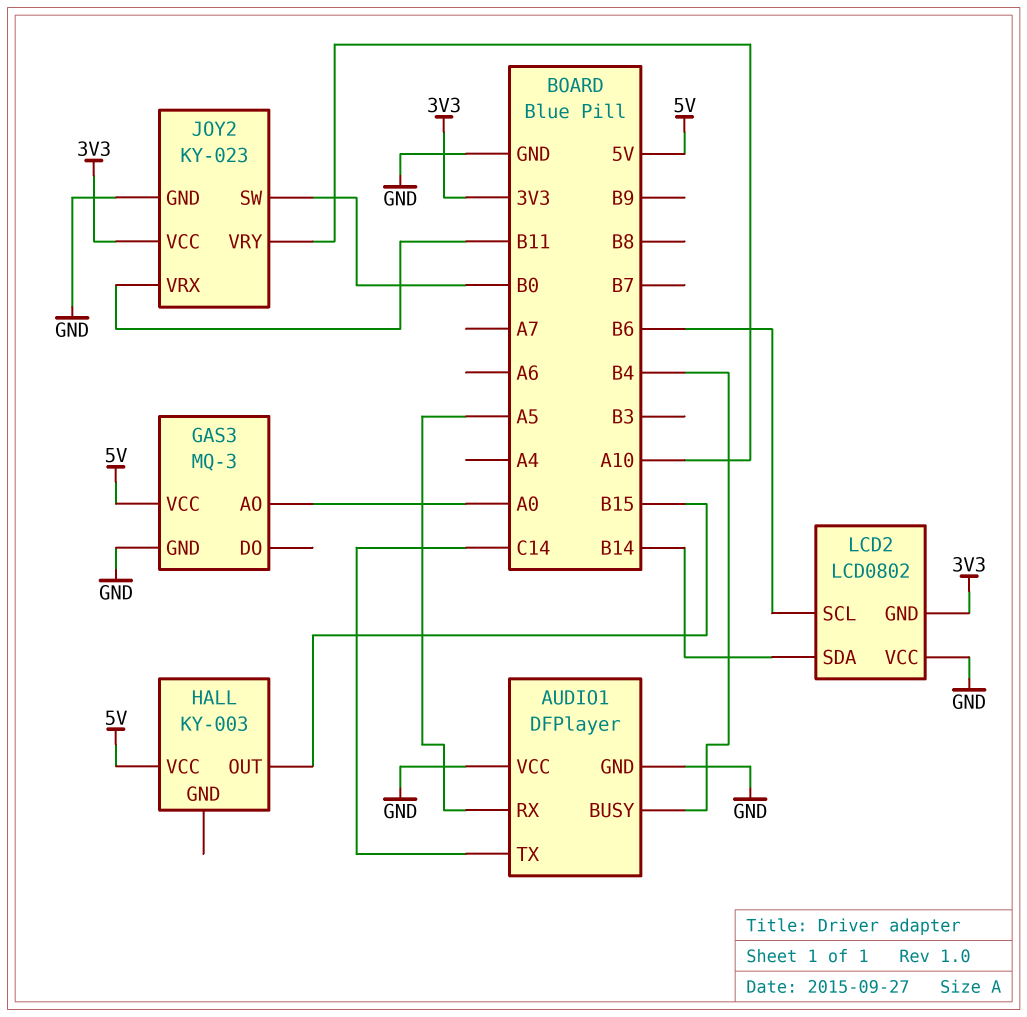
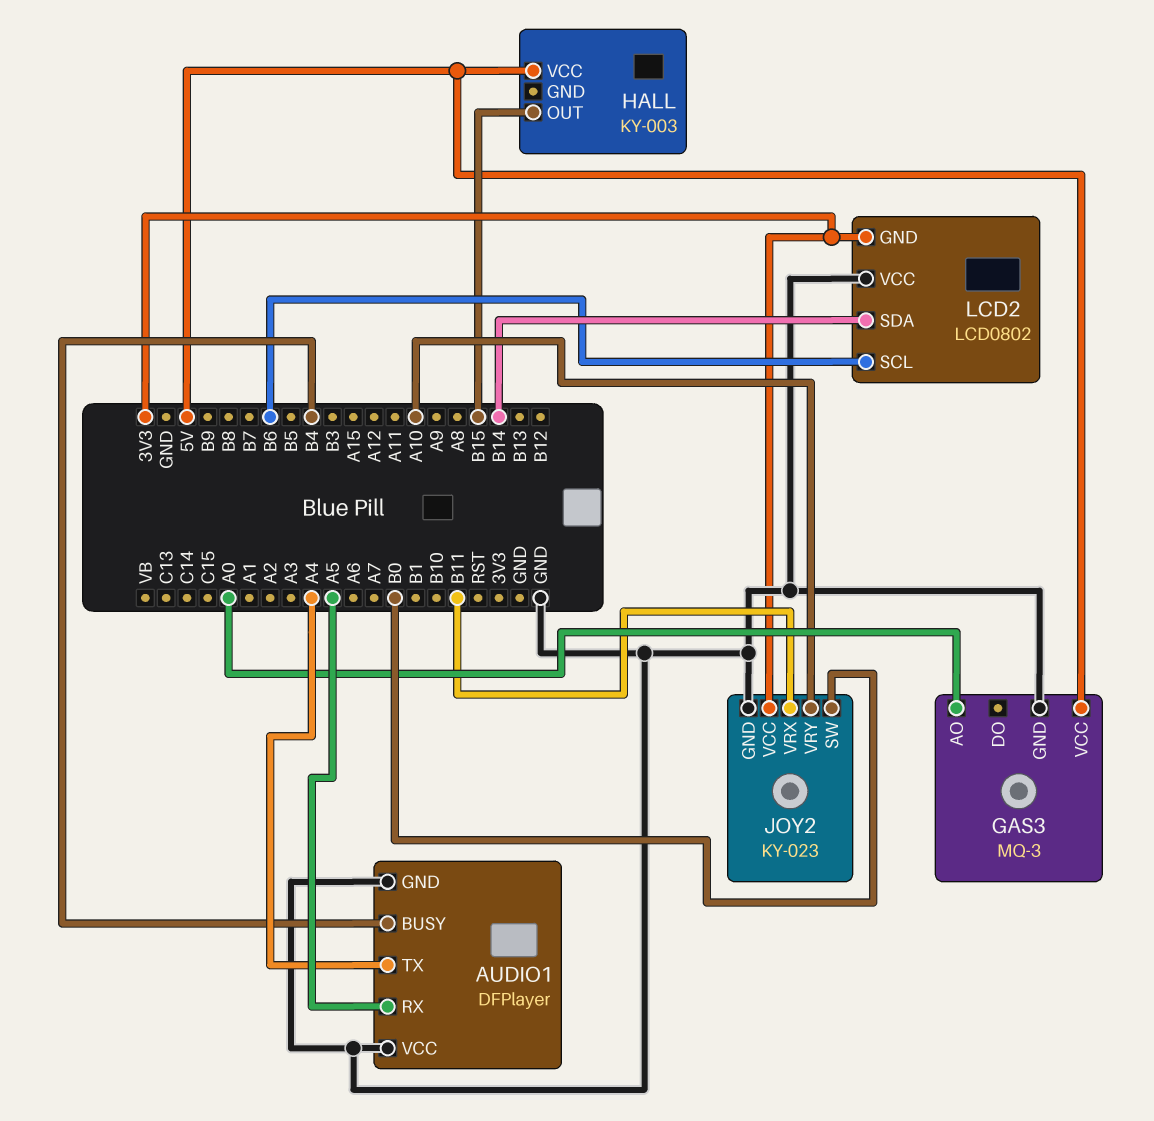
AUDIO1 pin TX: C14 -> A4

